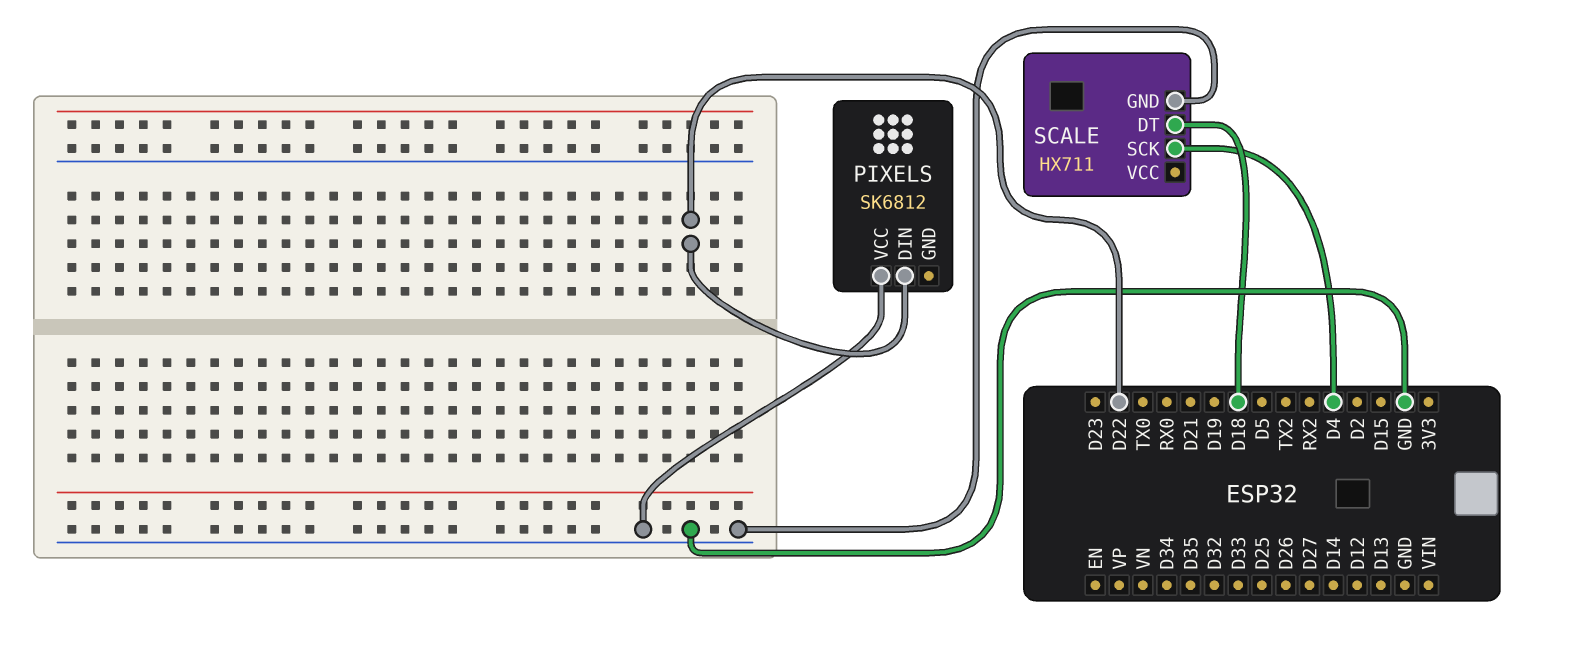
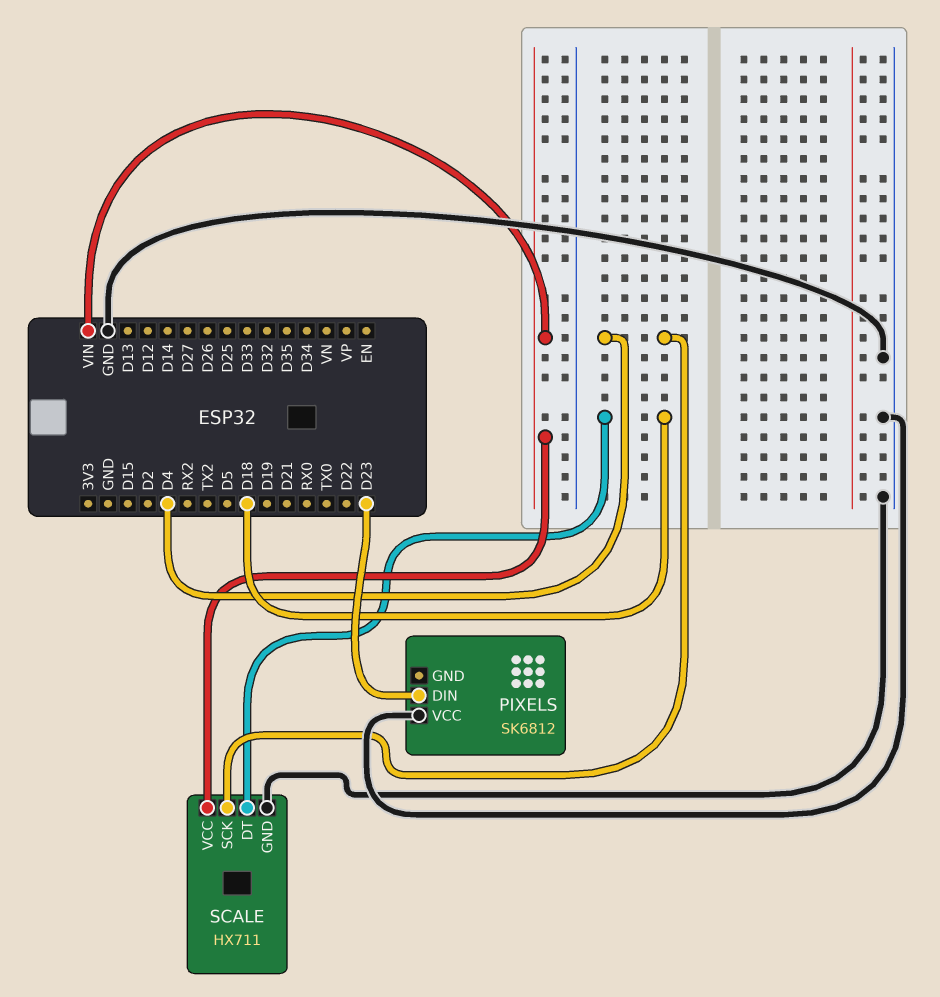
PIXELS pin DIN: D22 -> D23
SCALE pin VCC: none -> VIN

